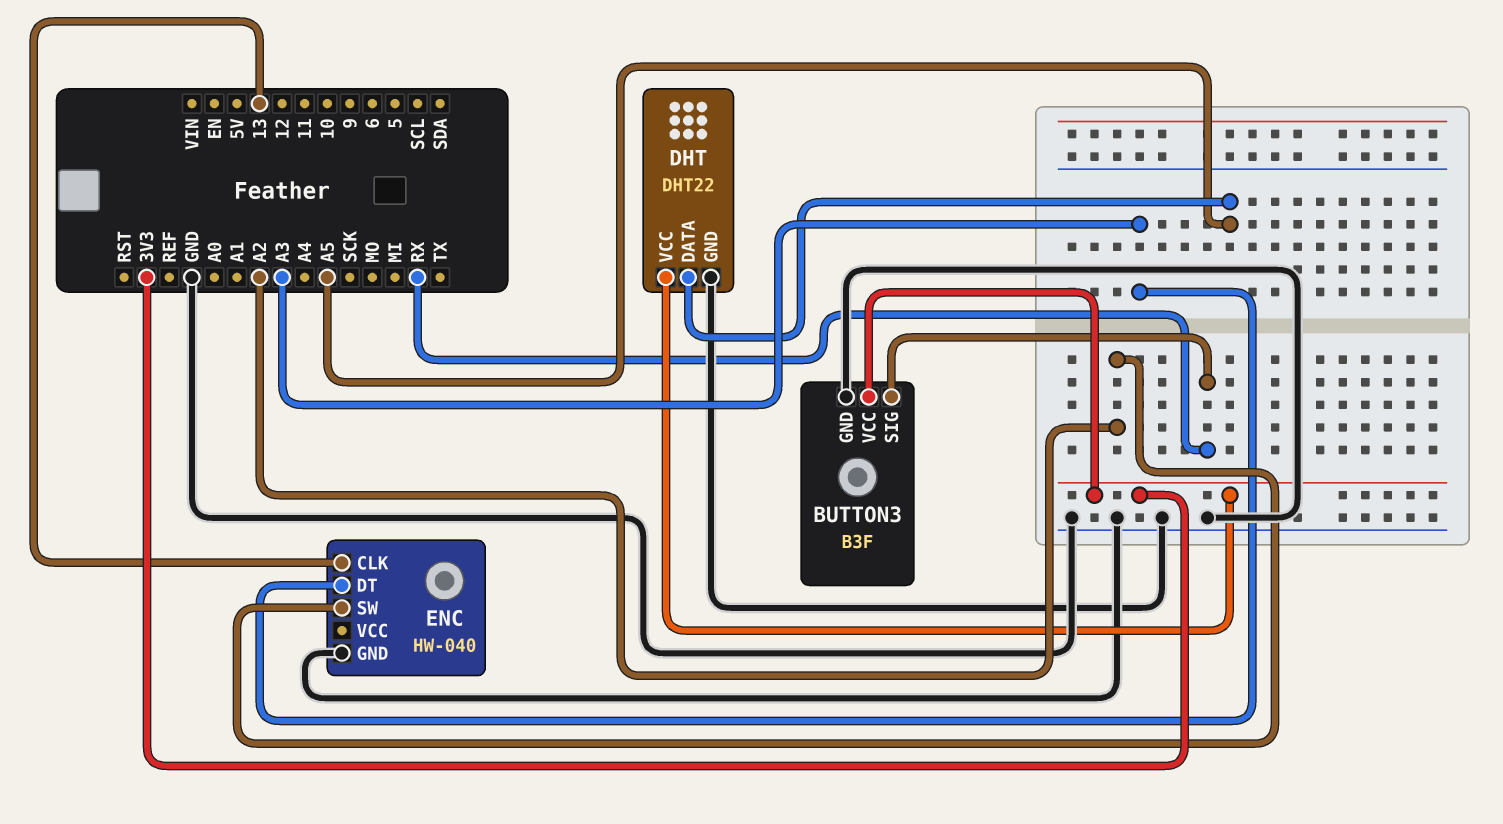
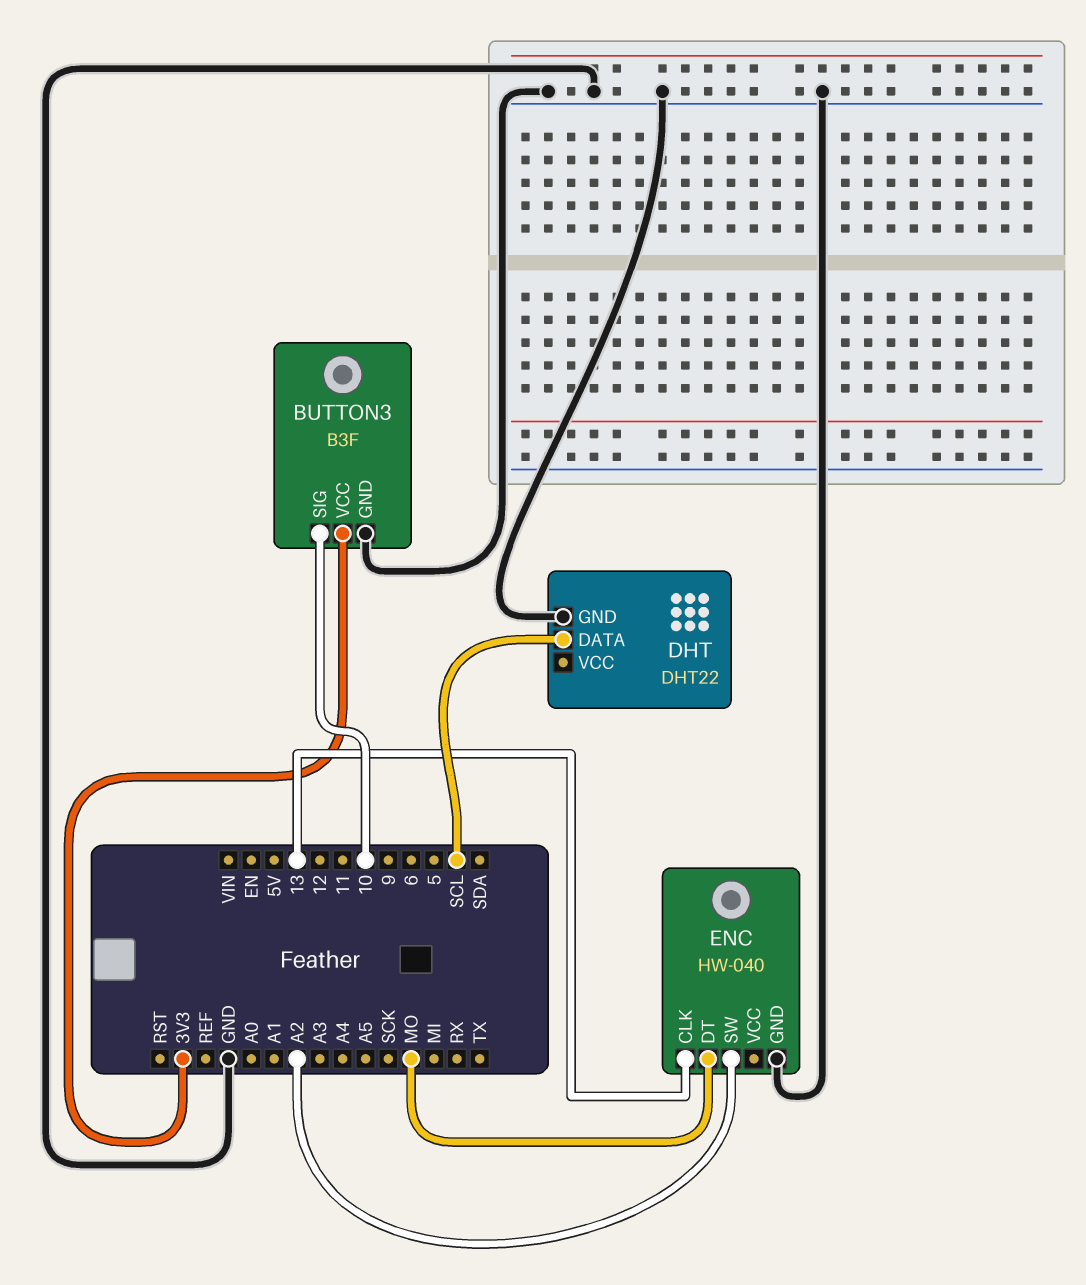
BUTTON3 pin SIG: RX -> 10
DHT pin DATA: A5 -> SCL
DHT pin VCC: 3V3 -> none
ENC pin DT: A3 -> MO

